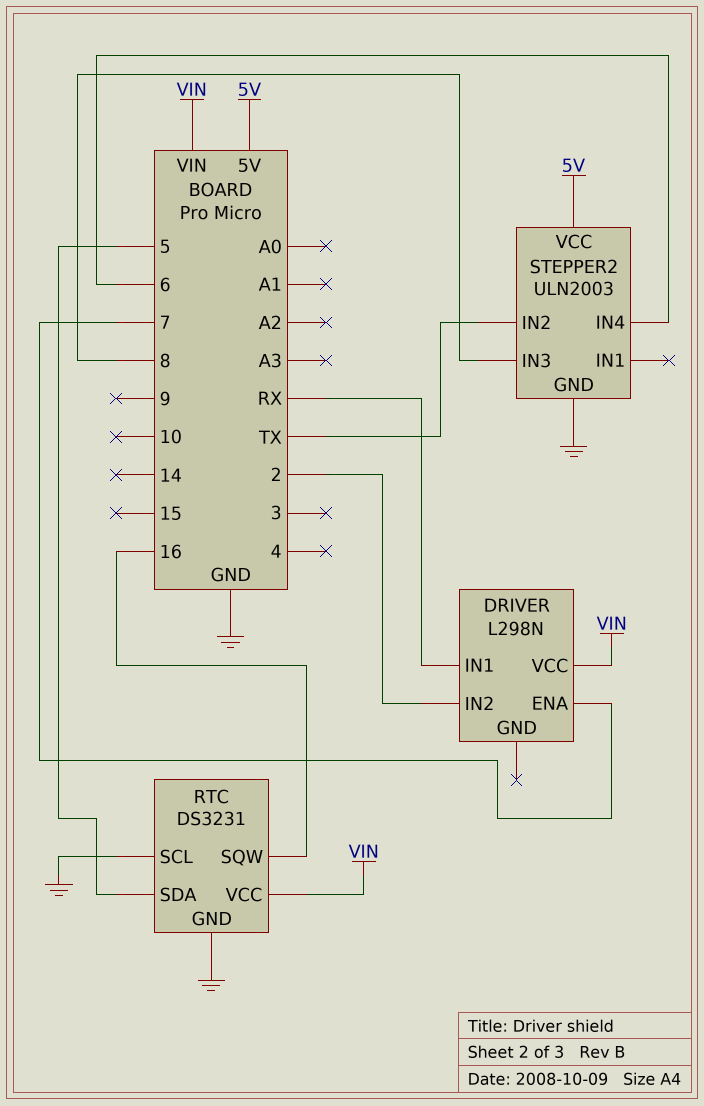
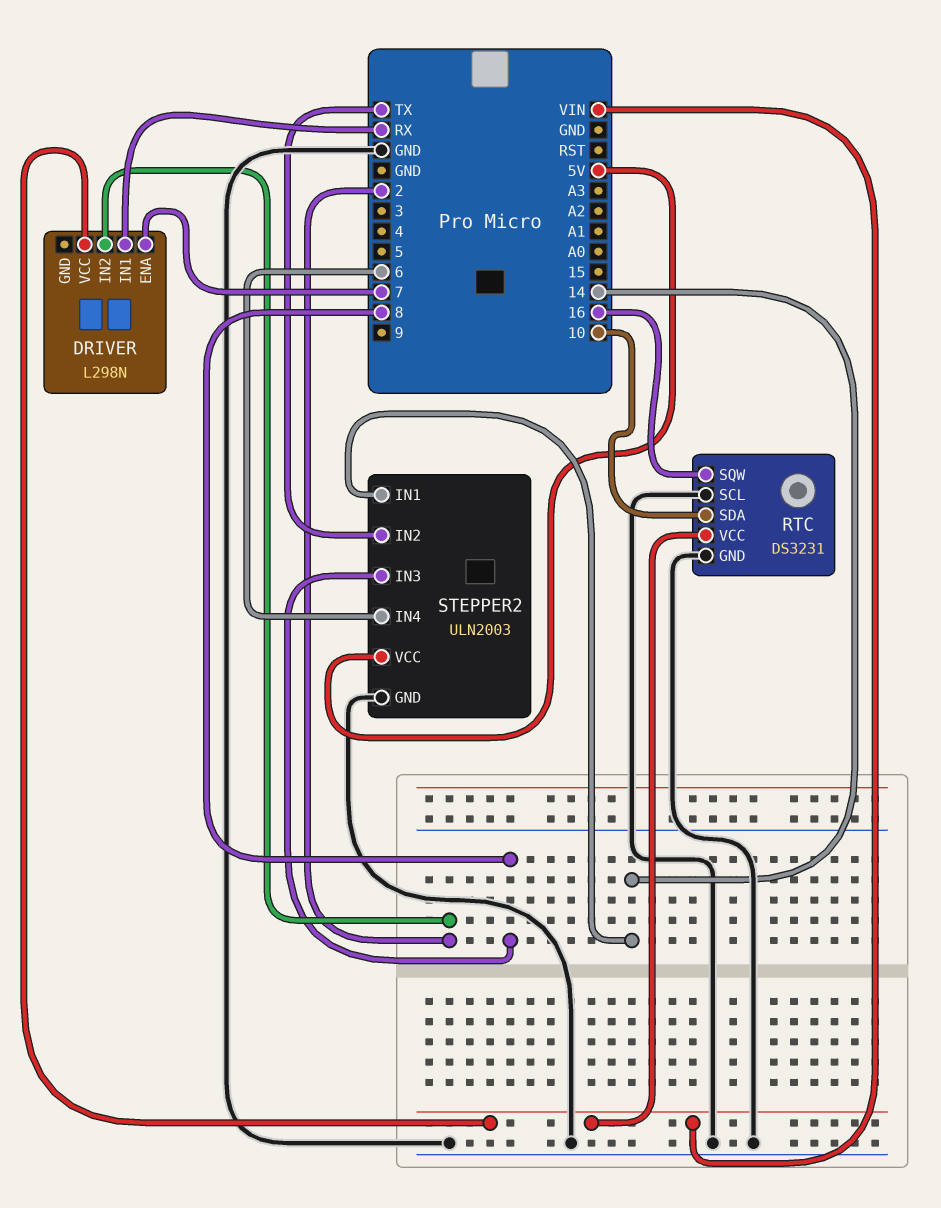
RTC pin SDA: 5 -> 10
STEPPER2 pin IN1: none -> 14

